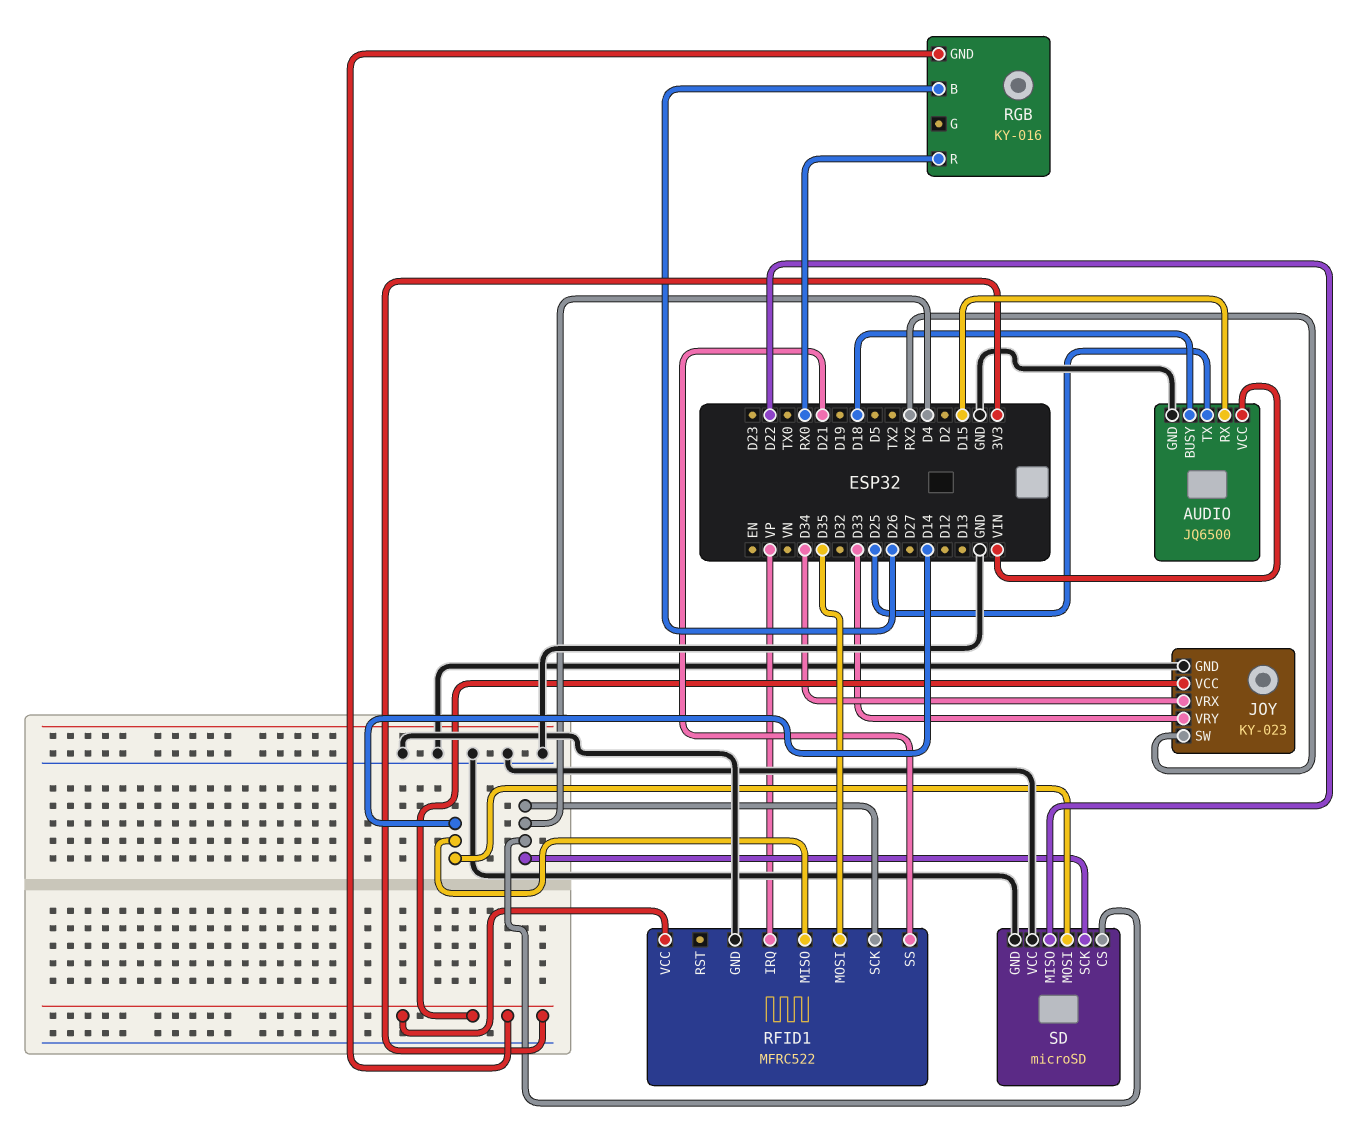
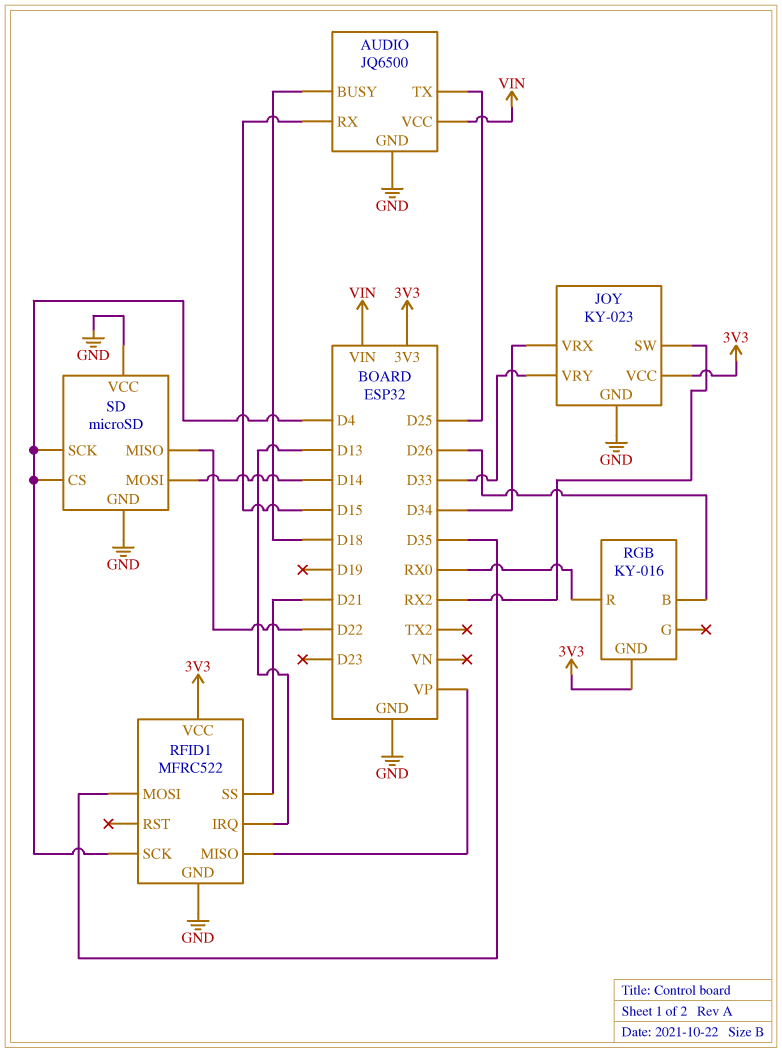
RFID1 pin IRQ: VP -> D13
RFID1 pin MISO: D14 -> VP

